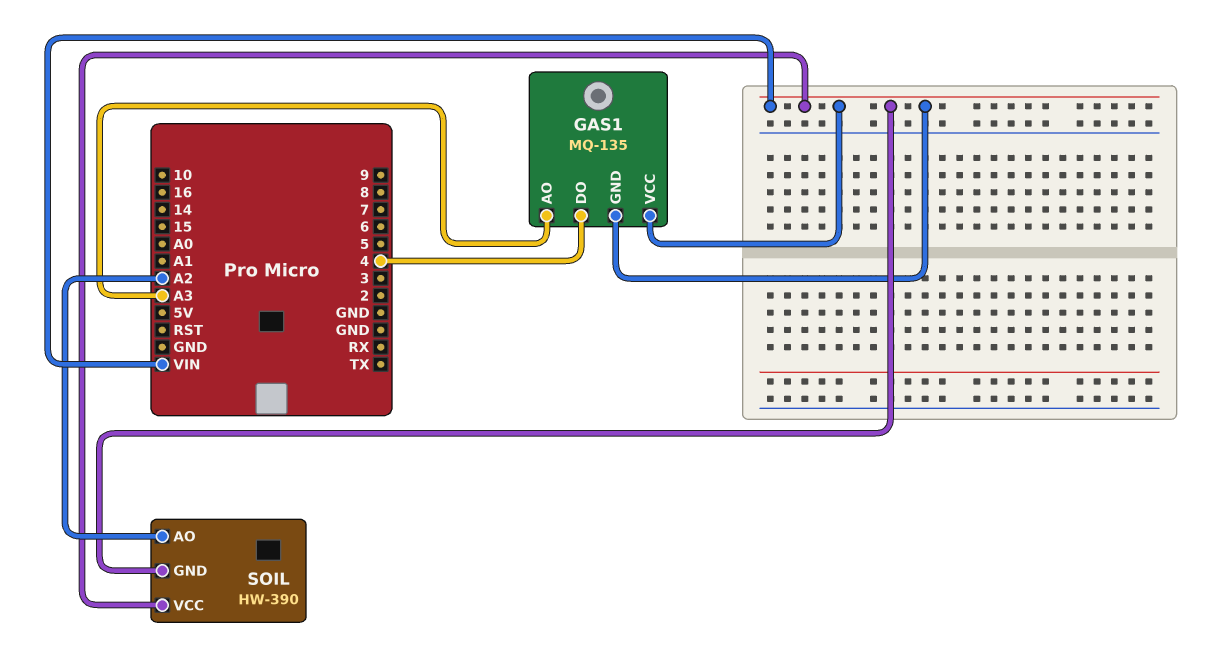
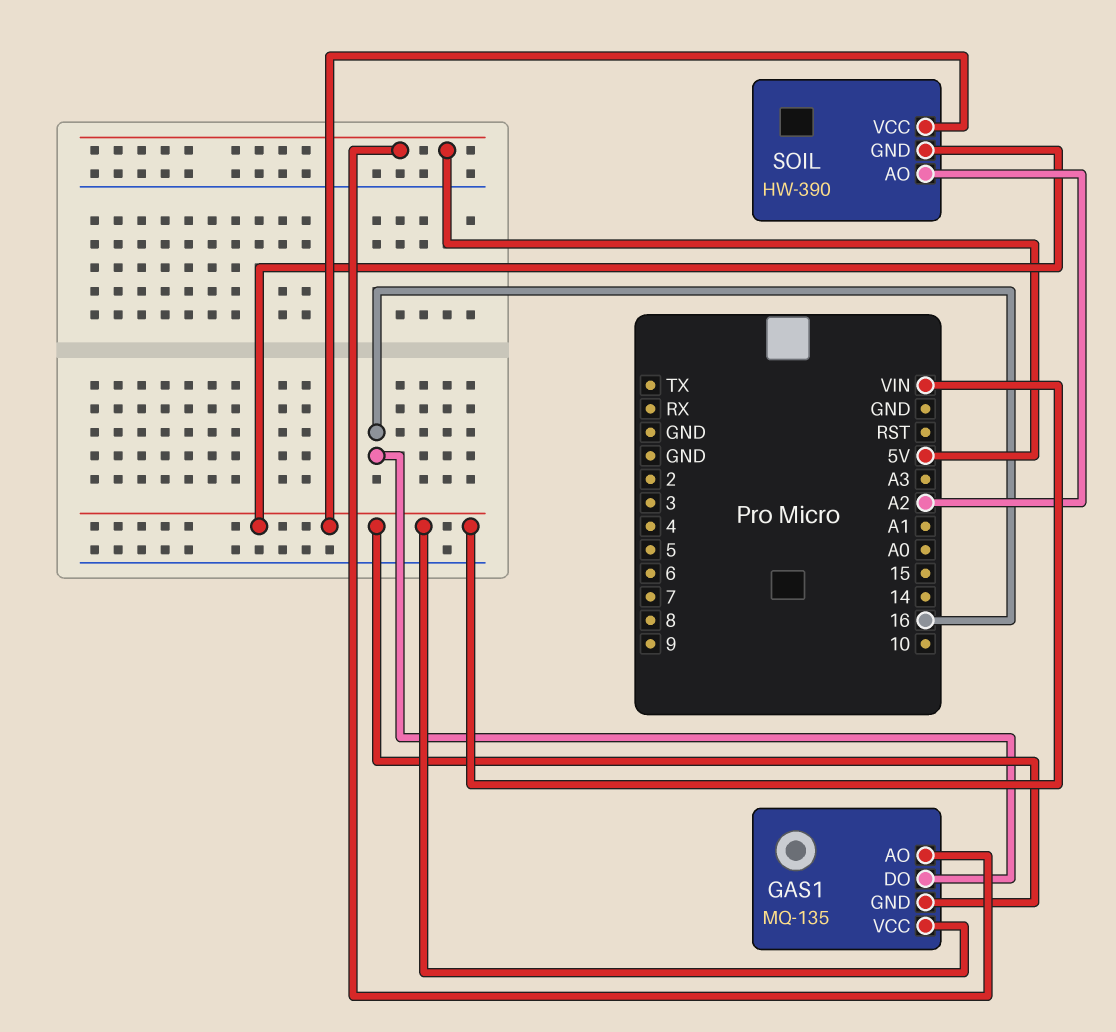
GAS1 pin AO: A3 -> 5V
GAS1 pin DO: 4 -> 16

